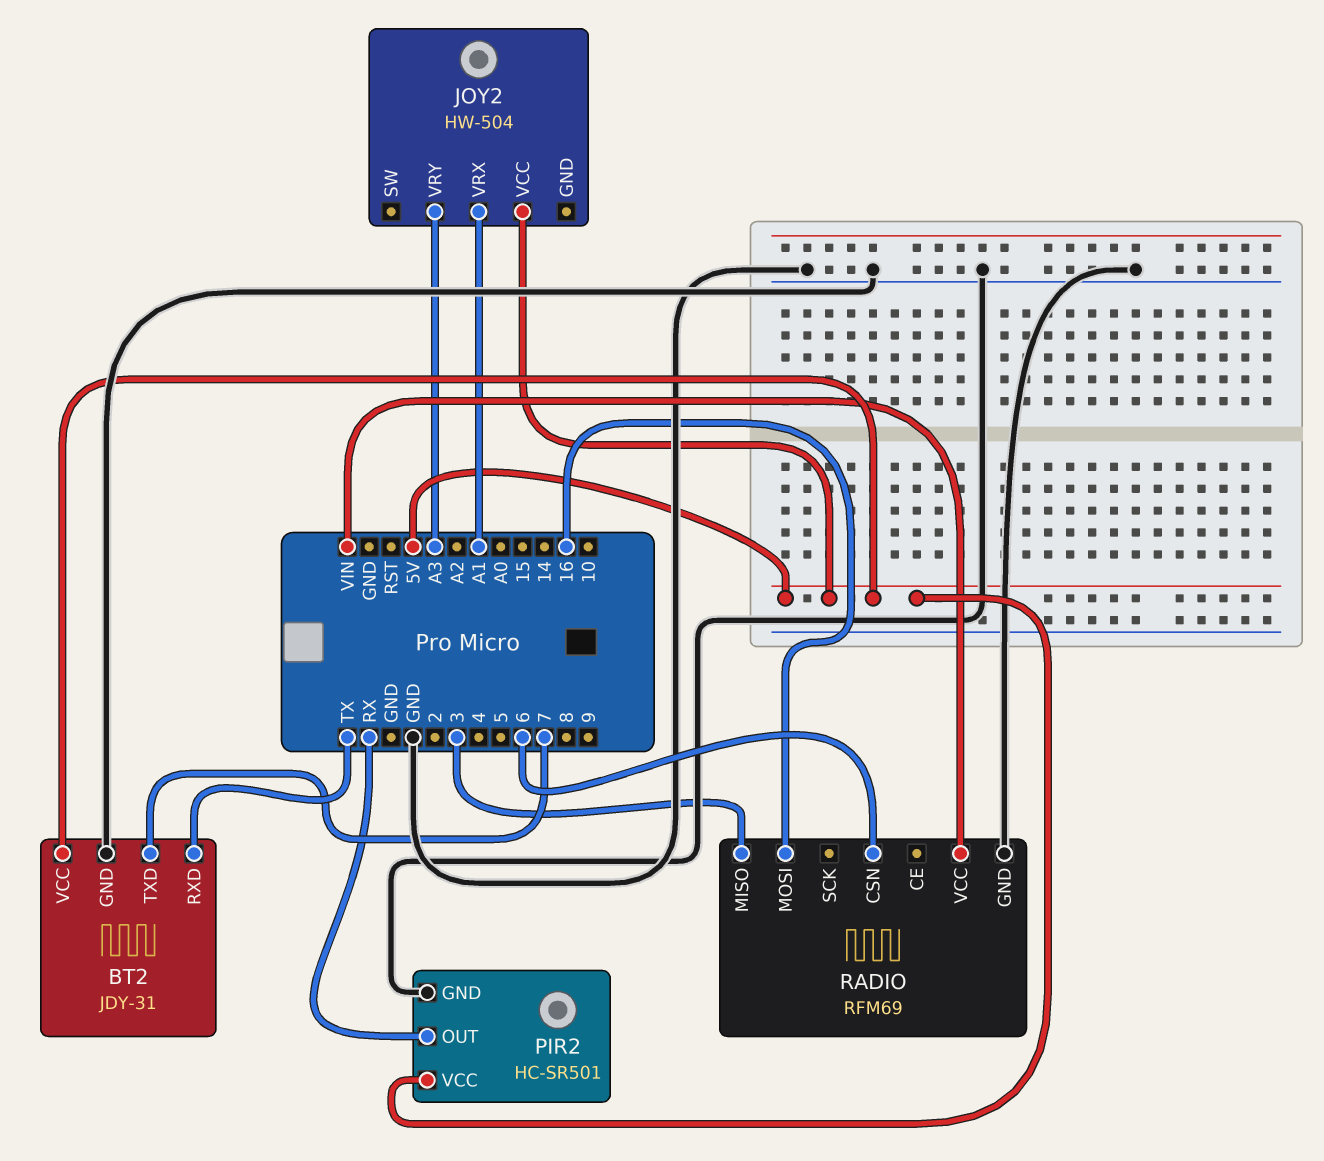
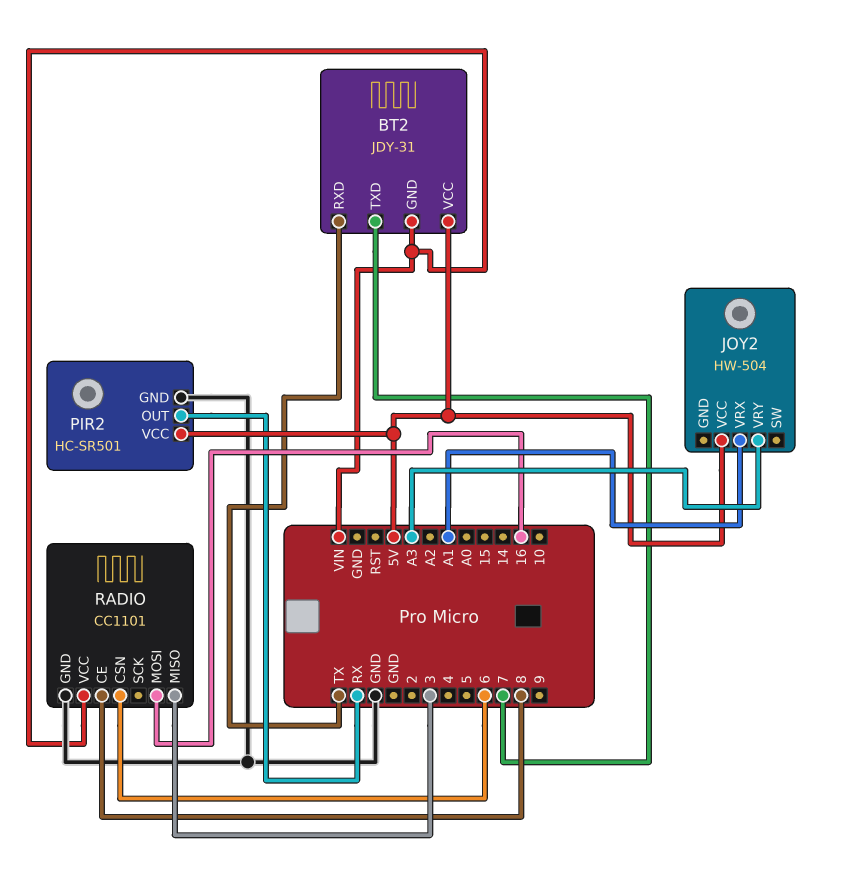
BT2 pin GND: GND -> VIN
RADIO: RFM69 -> CC1101
RADIO pin CE: none -> 8

